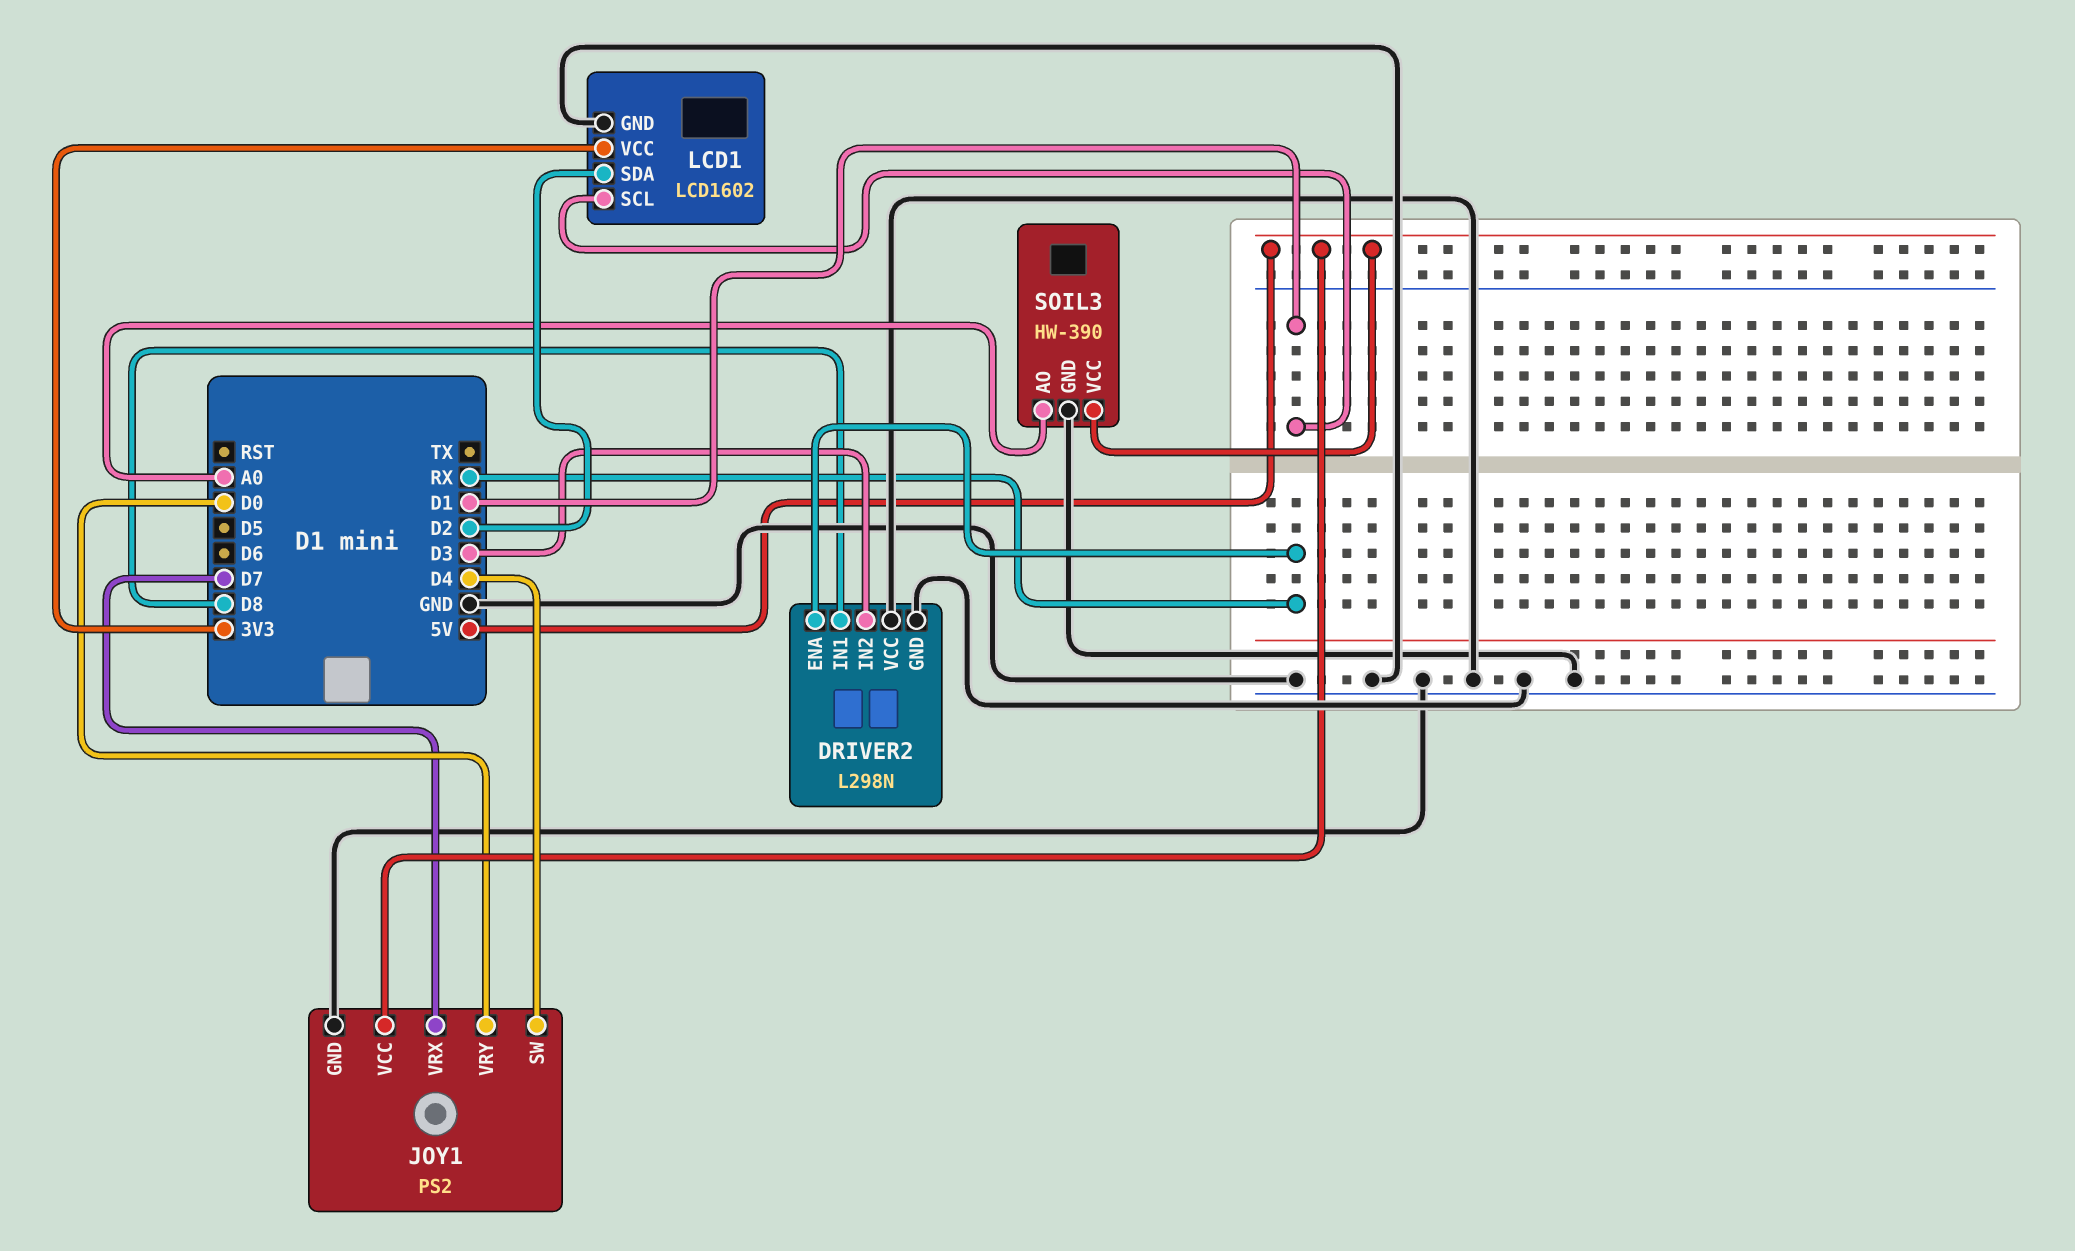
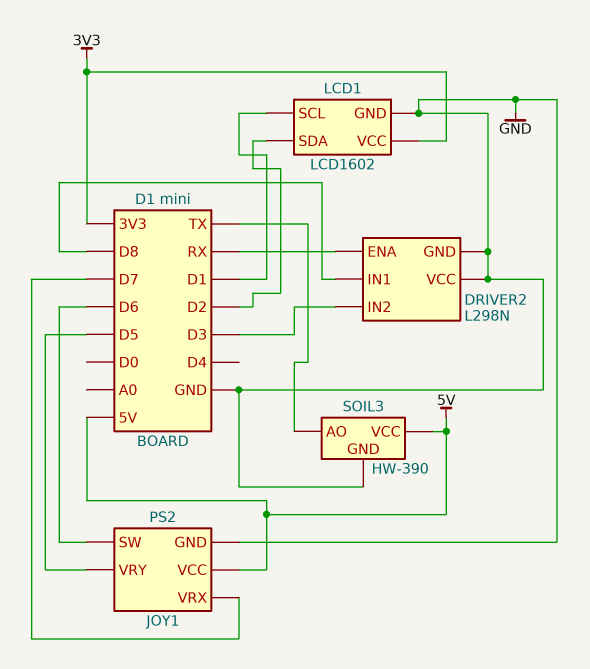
JOY1 pin SW: D4 -> D6
JOY1 pin VRY: D0 -> D5
SOIL3 pin AO: A0 -> TX

